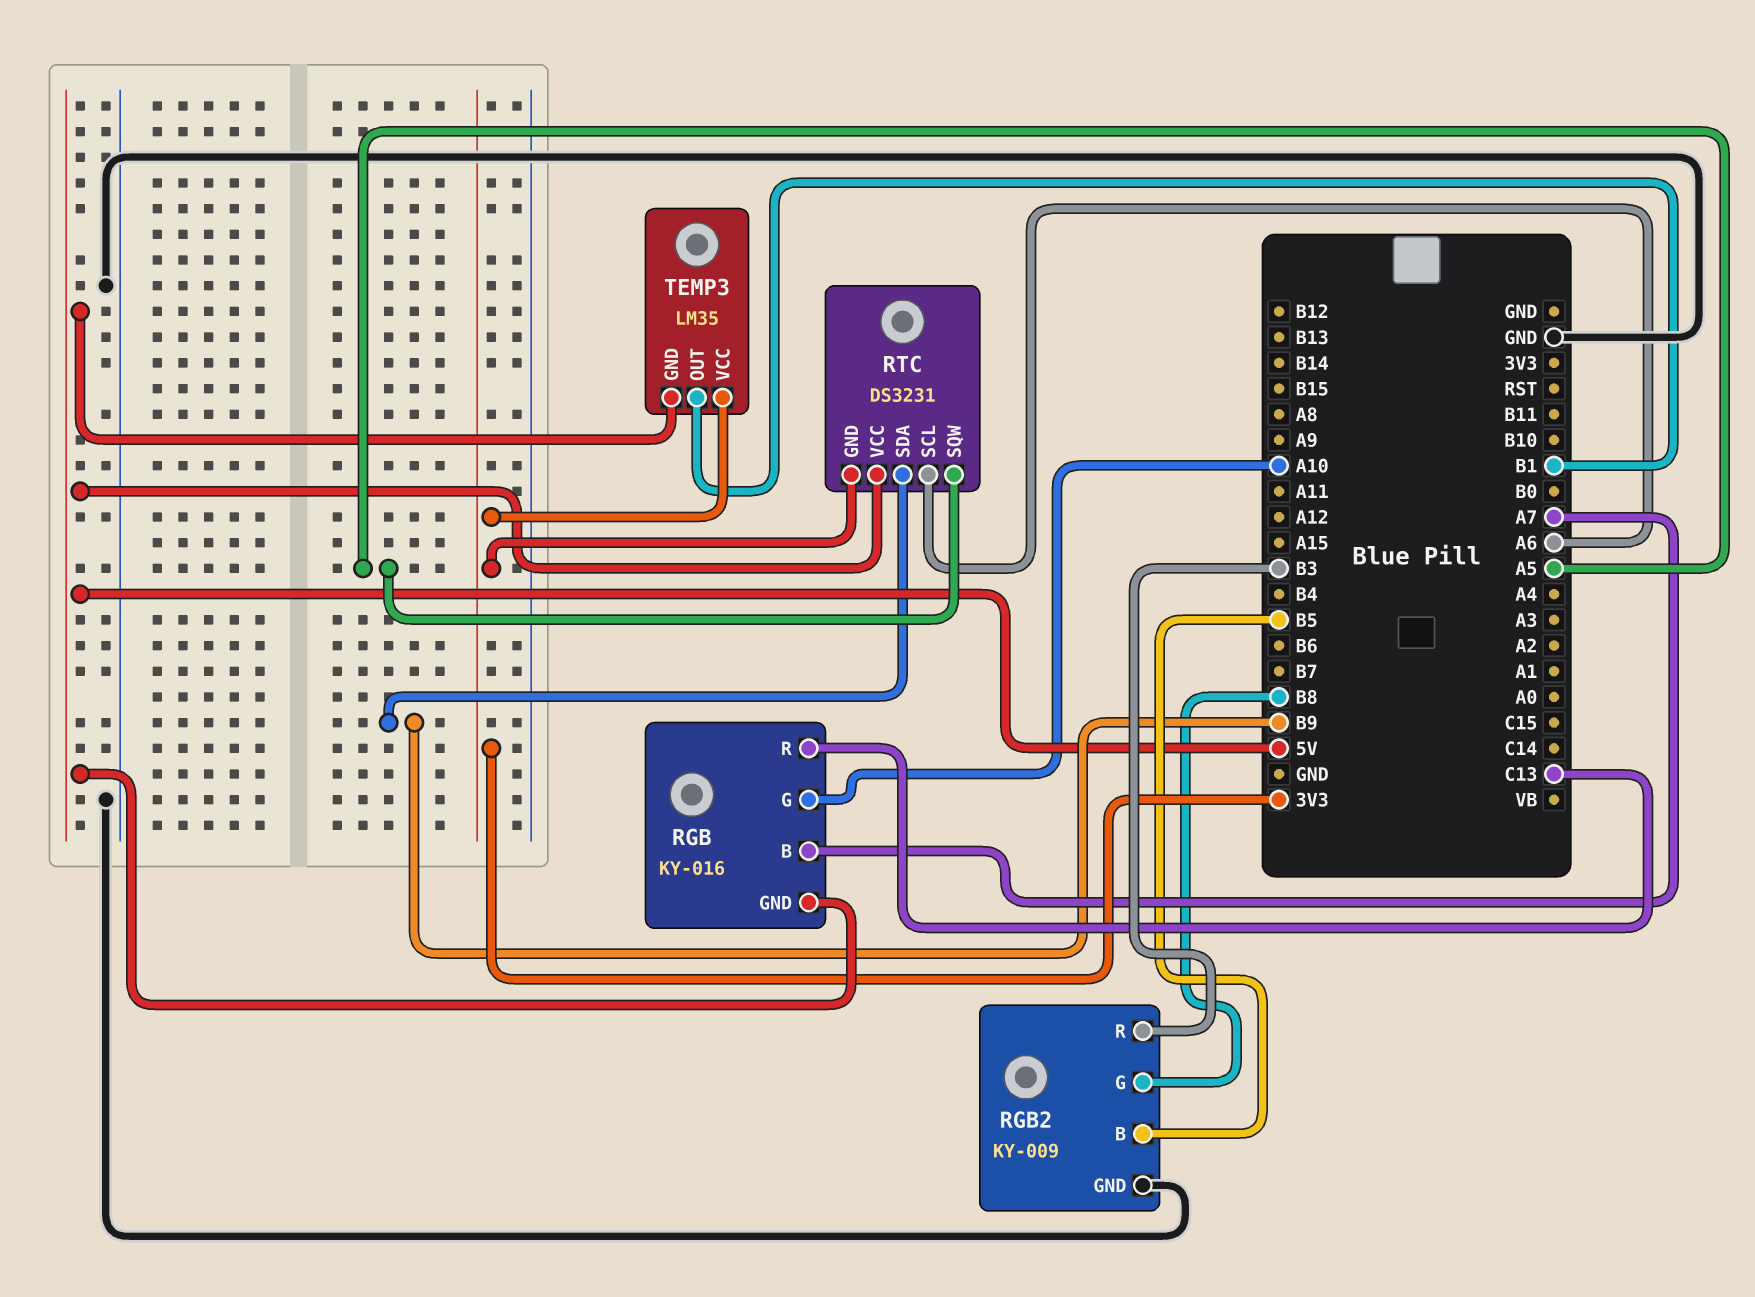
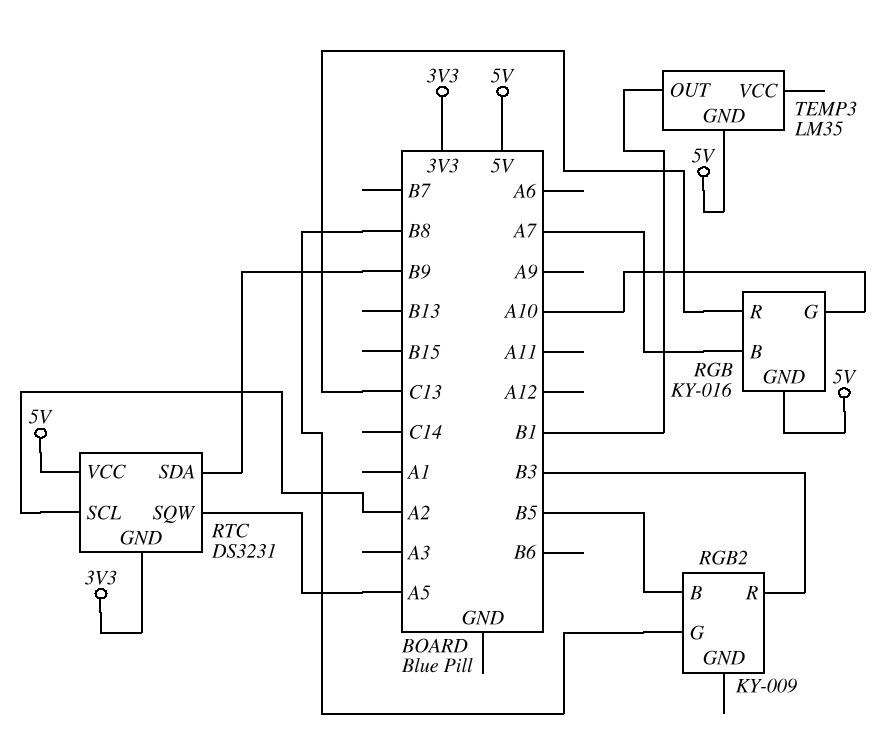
RGB2 pin GND: GND -> none
RTC pin SCL: A6 -> A2
TEMP3 pin VCC: 3V3 -> none

